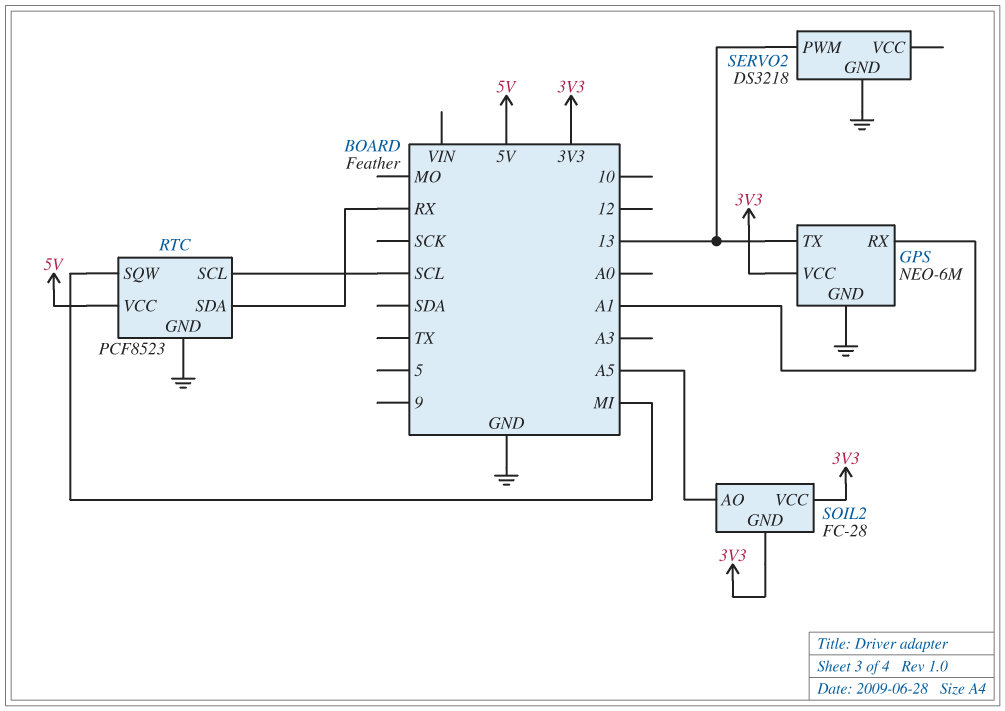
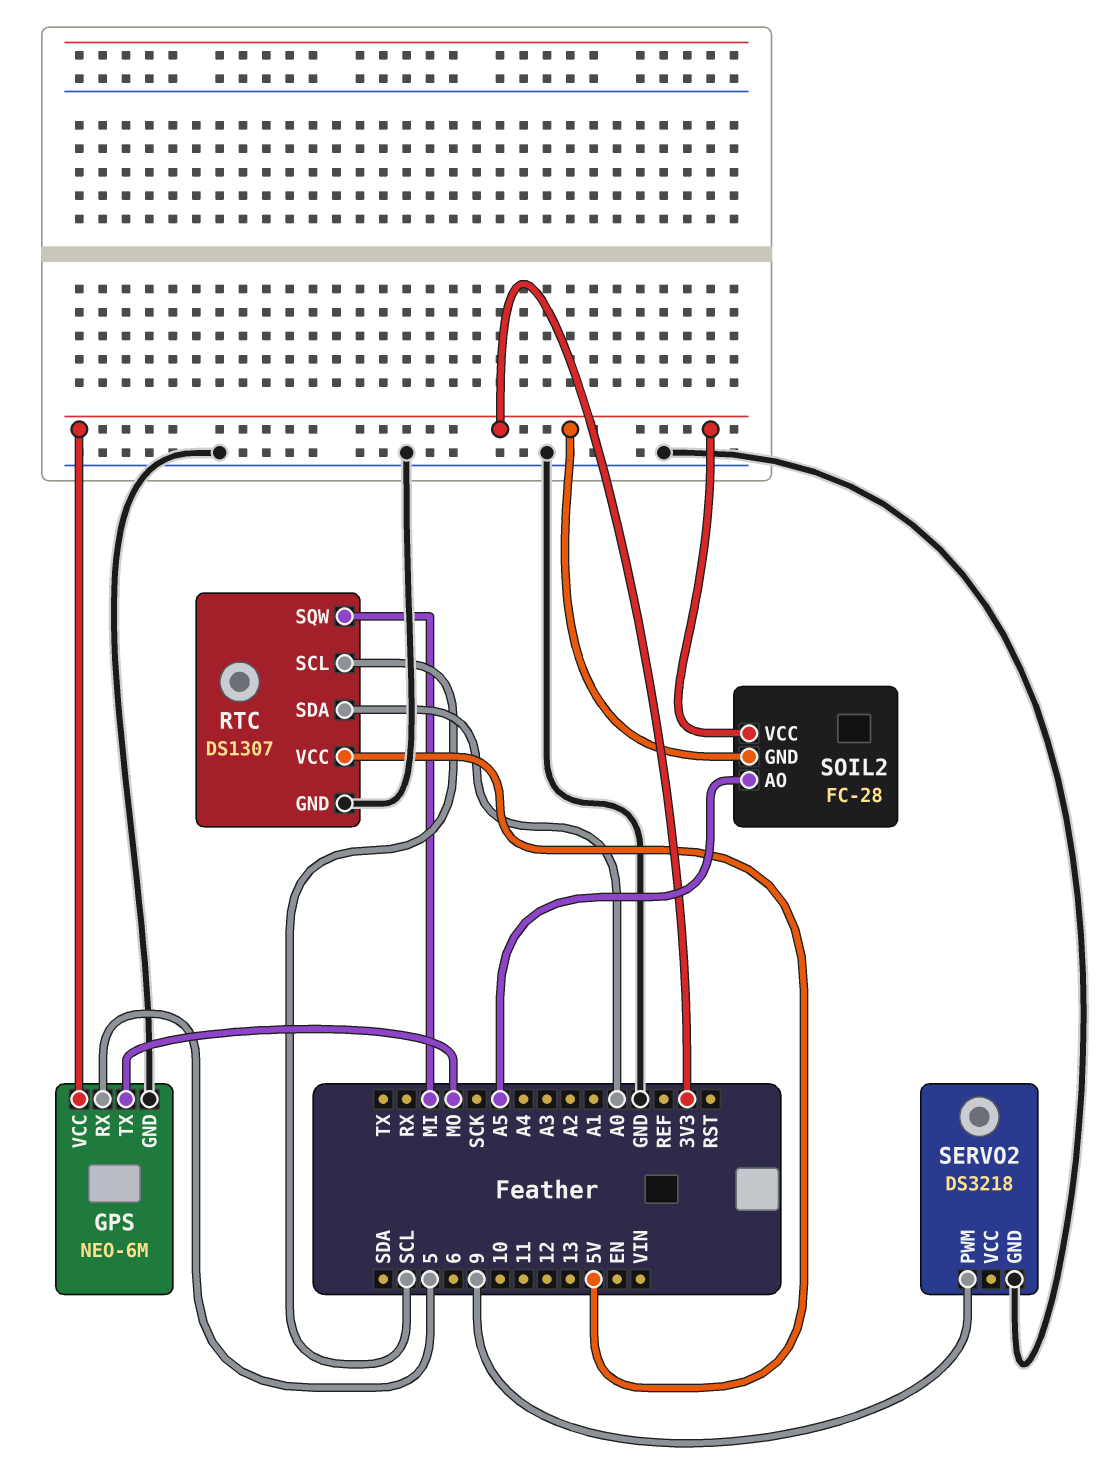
GPS pin RX: A1 -> 5
GPS pin TX: 13 -> MO
RTC: PCF8523 -> DS1307
RTC pin SDA: RX -> A0
SERVO2 pin PWM: 13 -> 9

